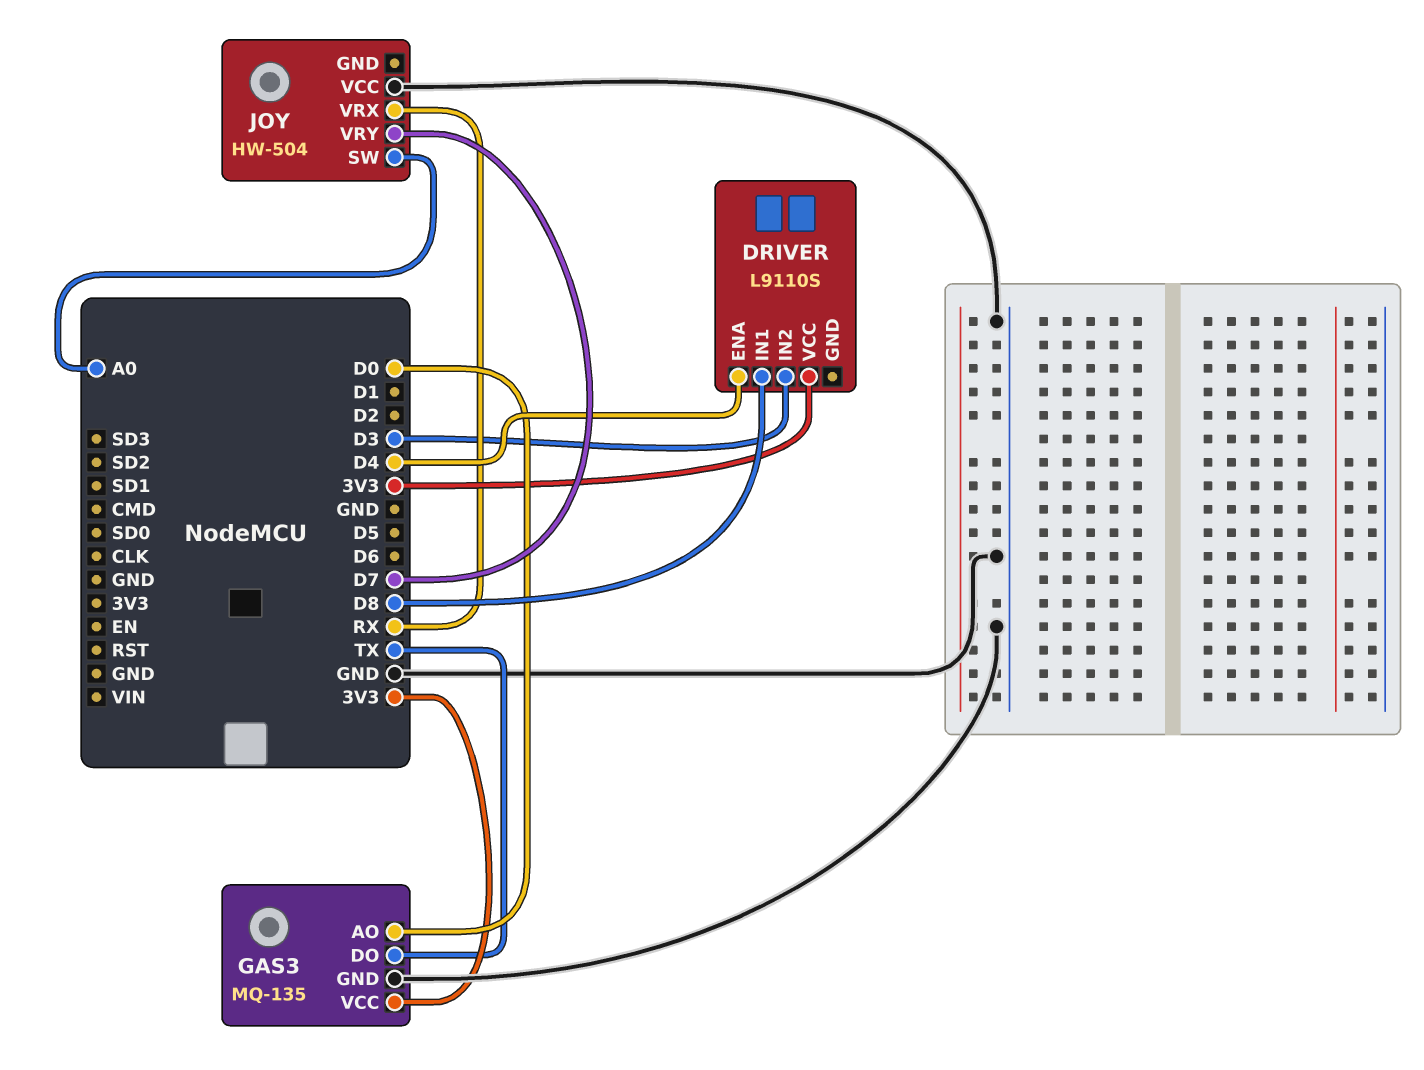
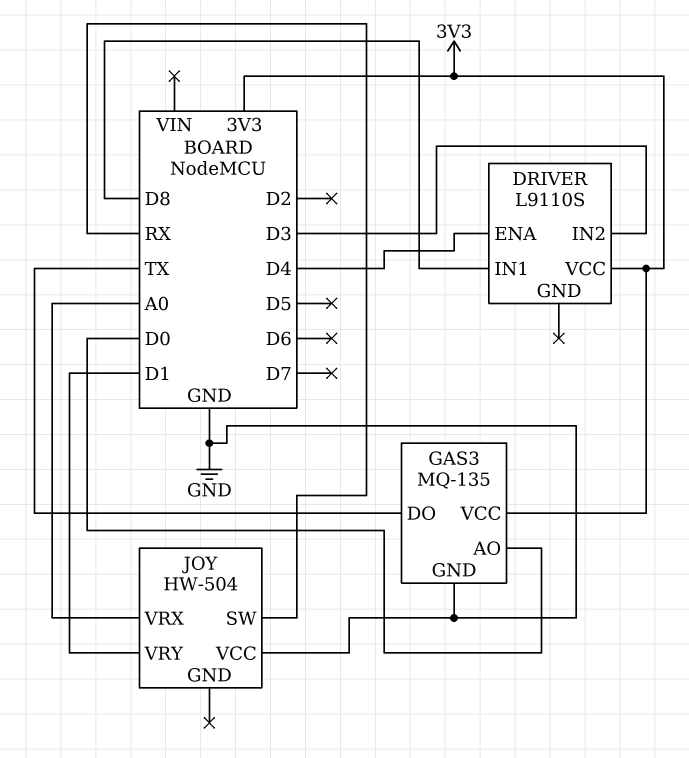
JOY pin SW: A0 -> RX
JOY pin VRX: RX -> A0
JOY pin VRY: D7 -> D1

